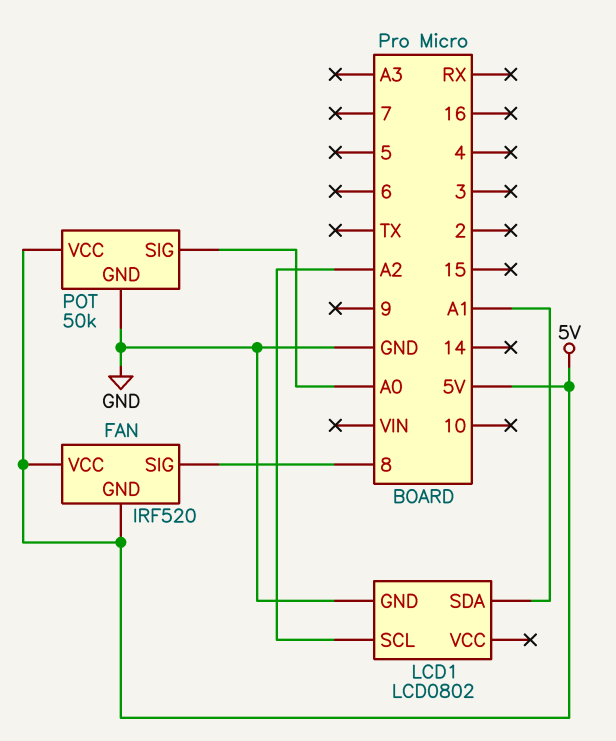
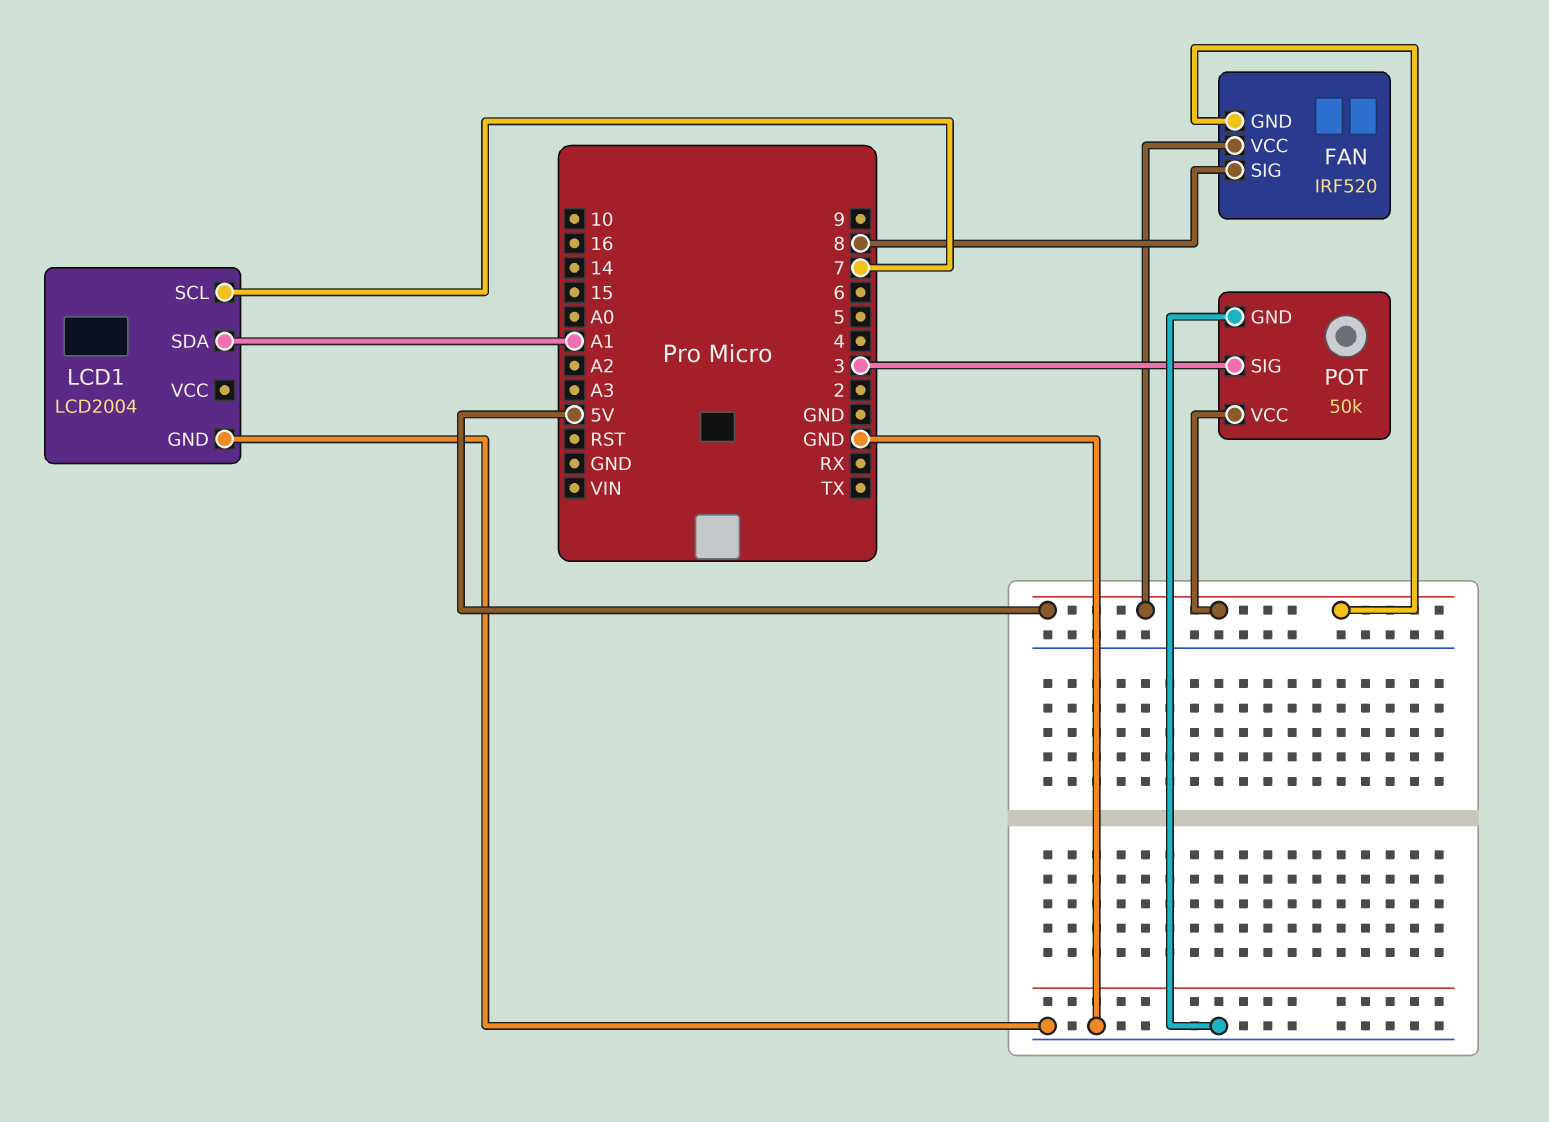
LCD1: LCD0802 -> LCD2004
LCD1 pin SCL: A2 -> 7
POT pin SIG: A0 -> 3

